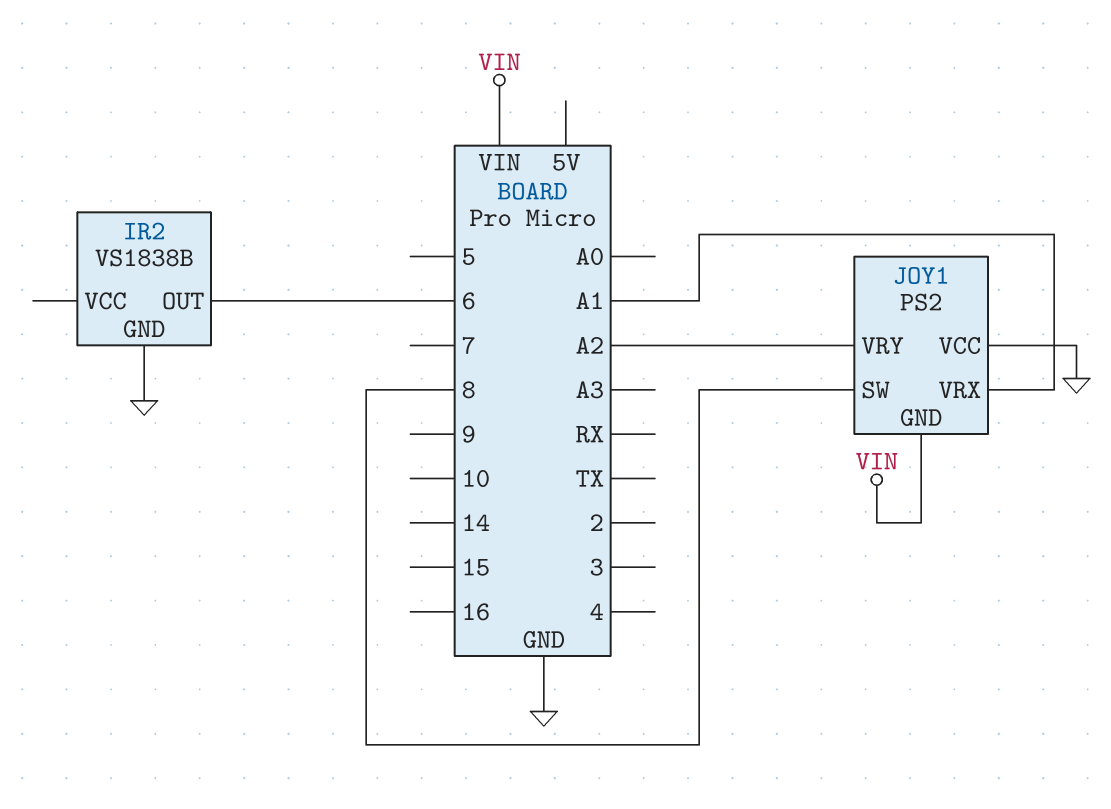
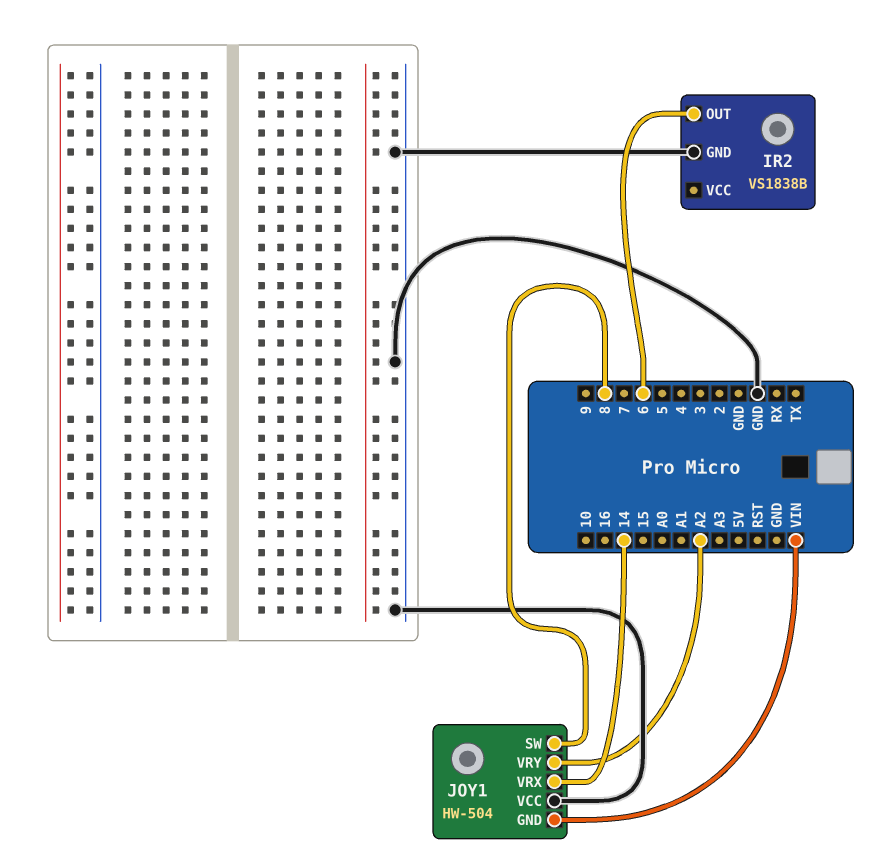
JOY1: PS2 -> HW-504
JOY1 pin VRX: A1 -> 14

